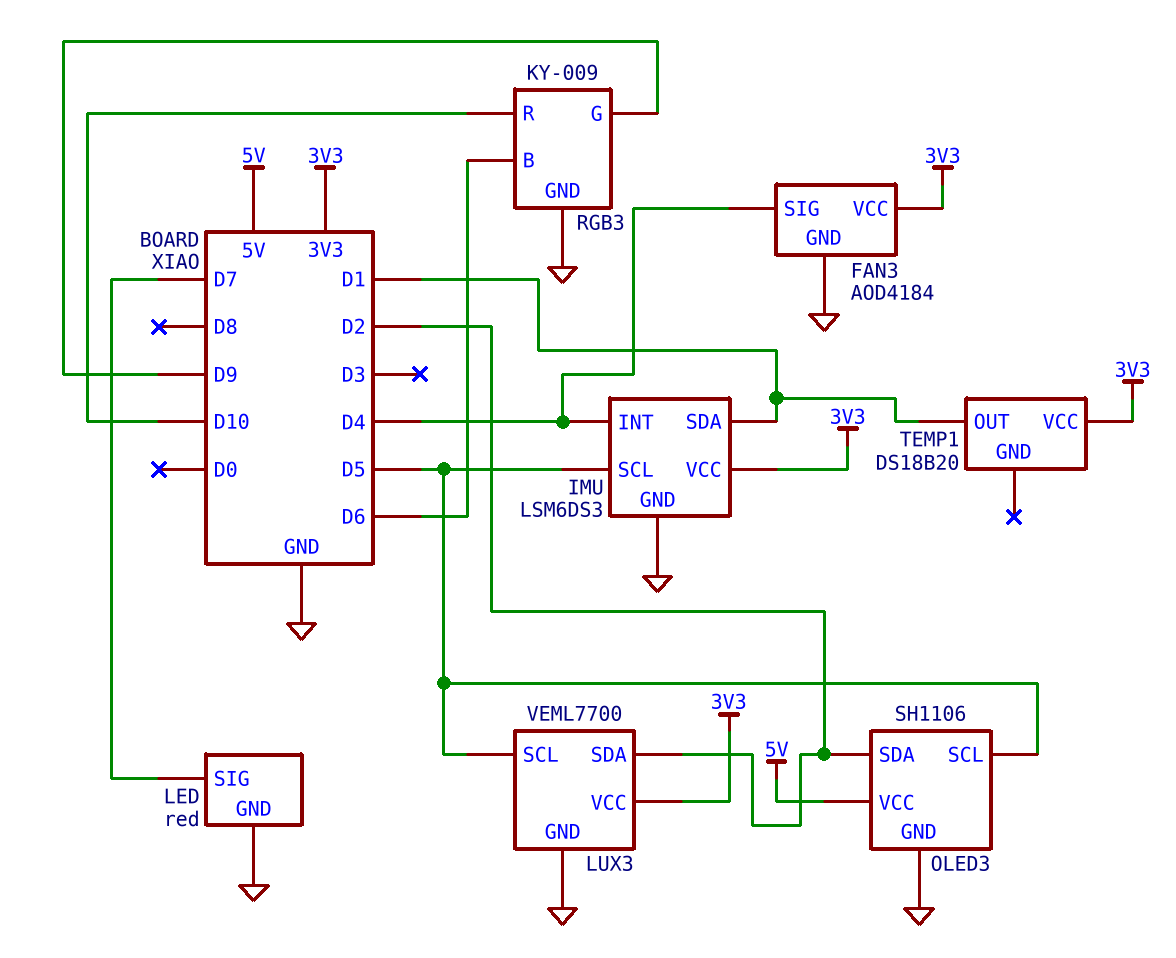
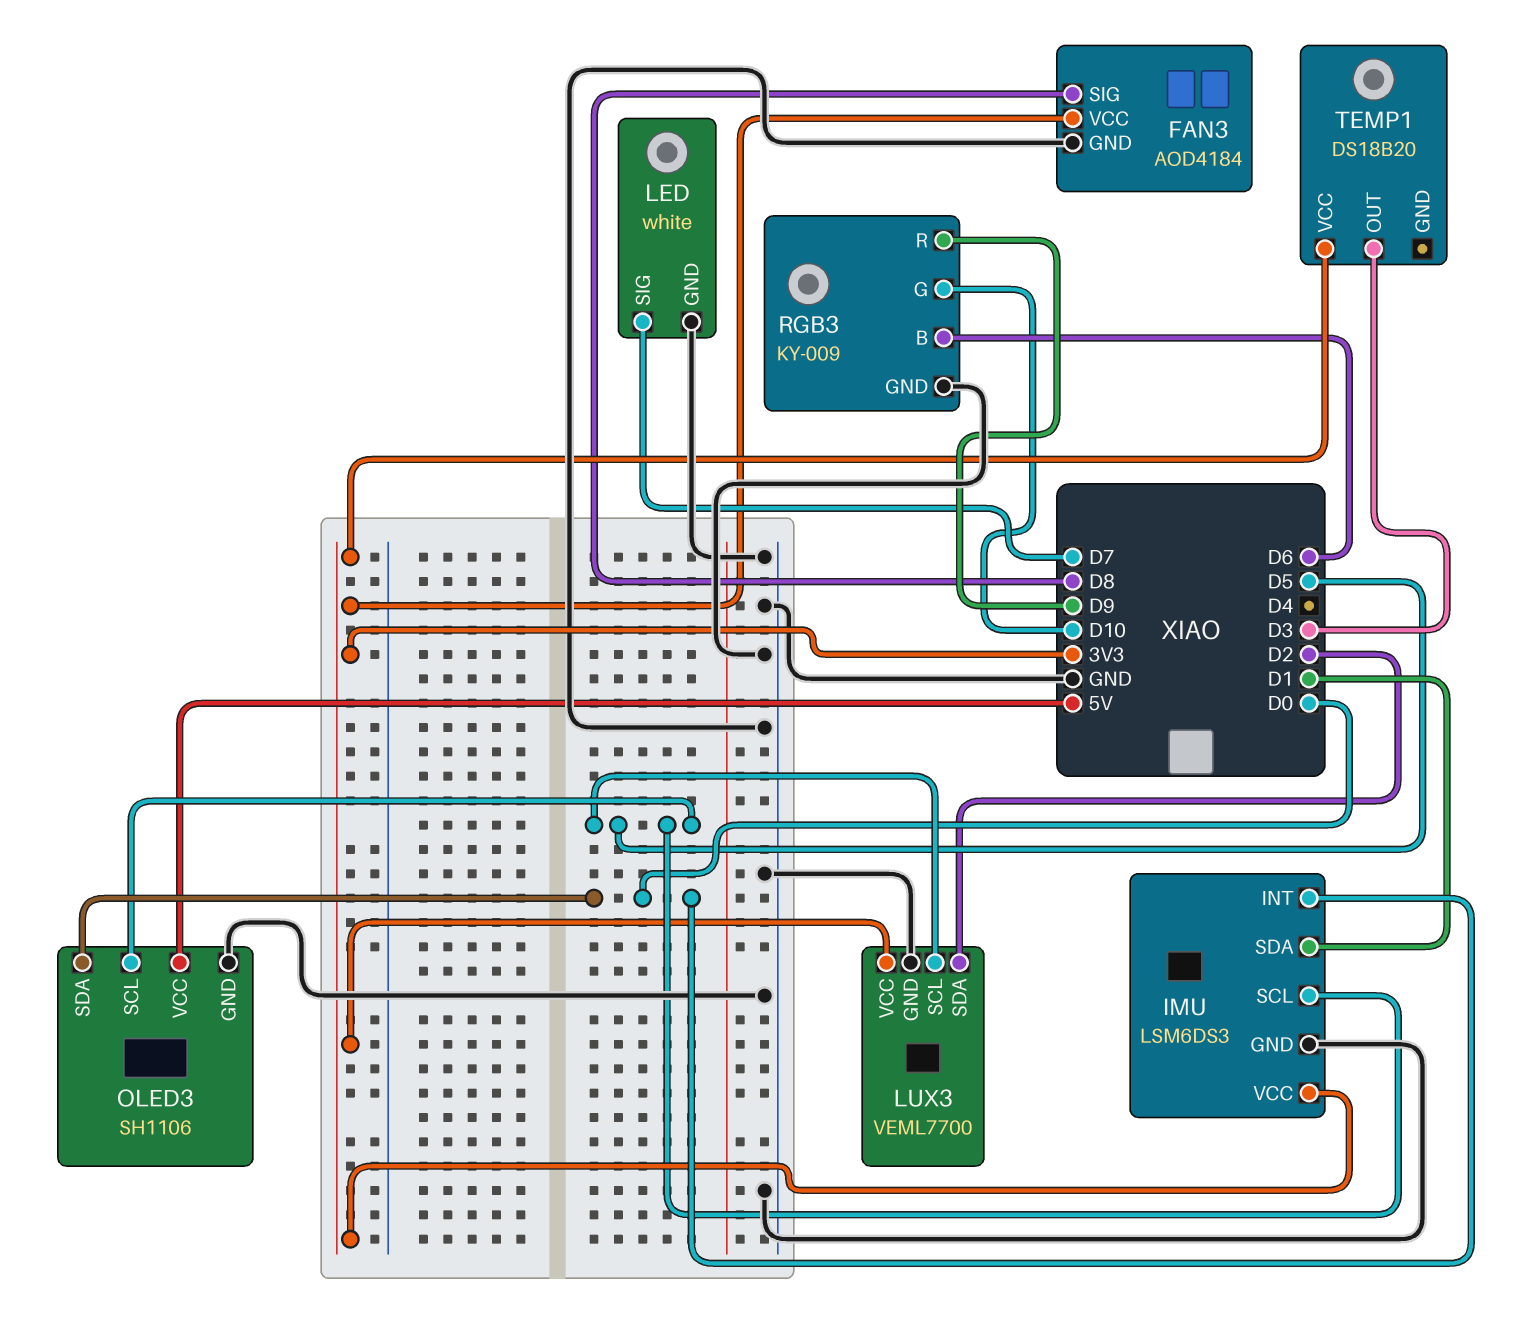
FAN3 pin SIG: D4 -> D8
IMU pin INT: D4 -> D0
LED: red -> white
OLED3 pin SDA: D2 -> D0
RGB3 pin G: D9 -> D10
RGB3 pin R: D10 -> D9
TEMP1 pin OUT: D1 -> D3

